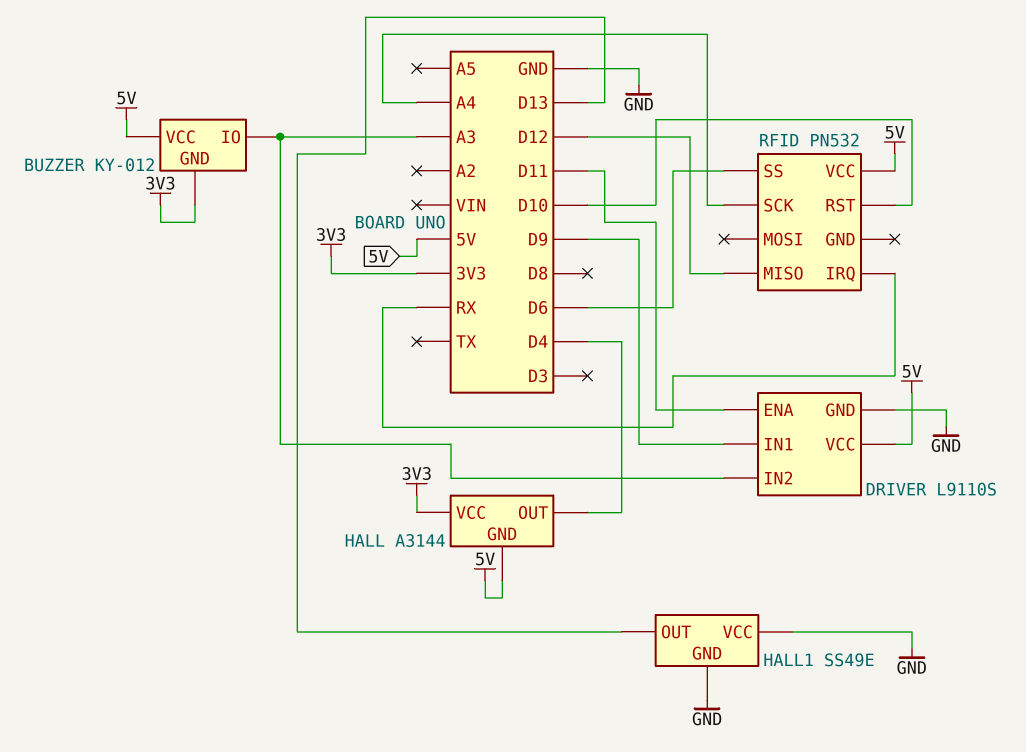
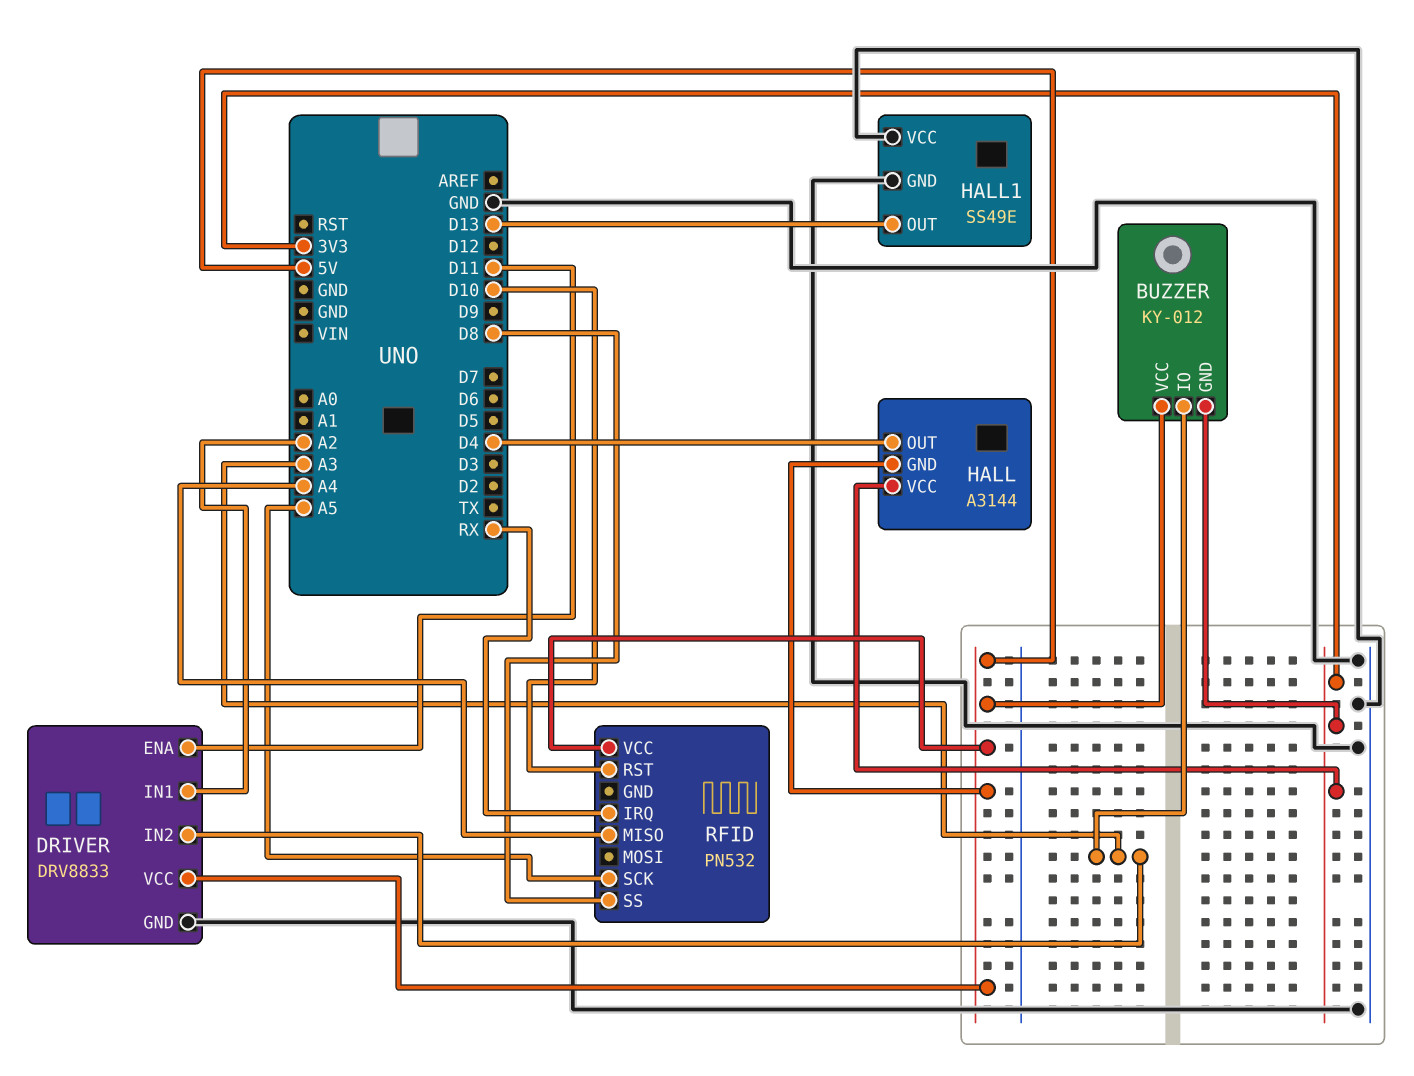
DRIVER: L9110S -> DRV8833
DRIVER pin IN1: D9 -> A2
RFID pin MISO: D12 -> A4
RFID pin SCK: A4 -> A5
RFID pin SS: D6 -> D8

